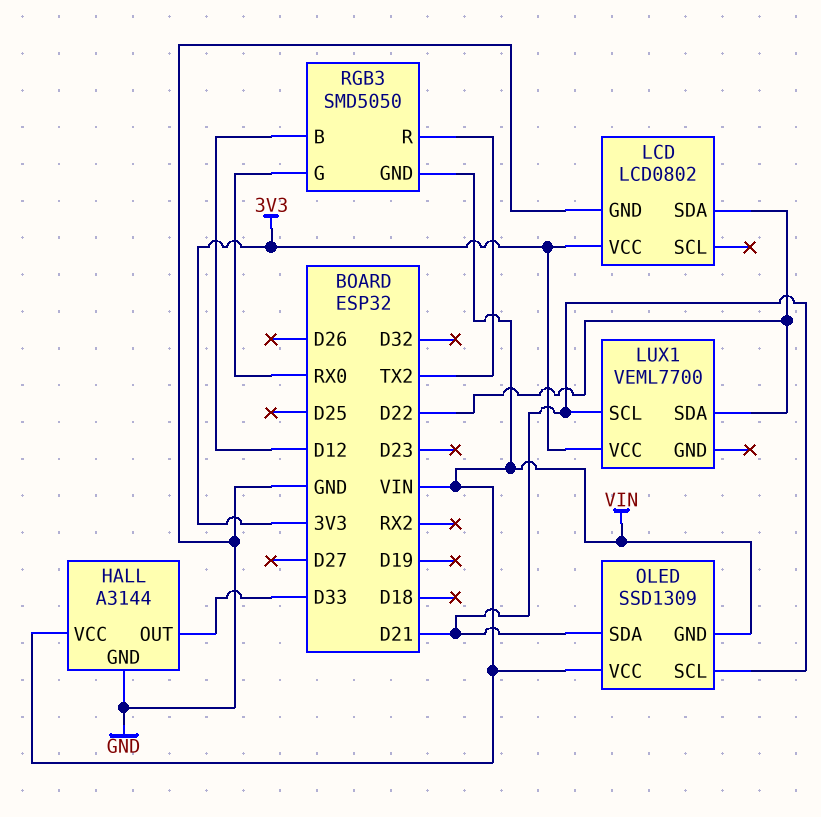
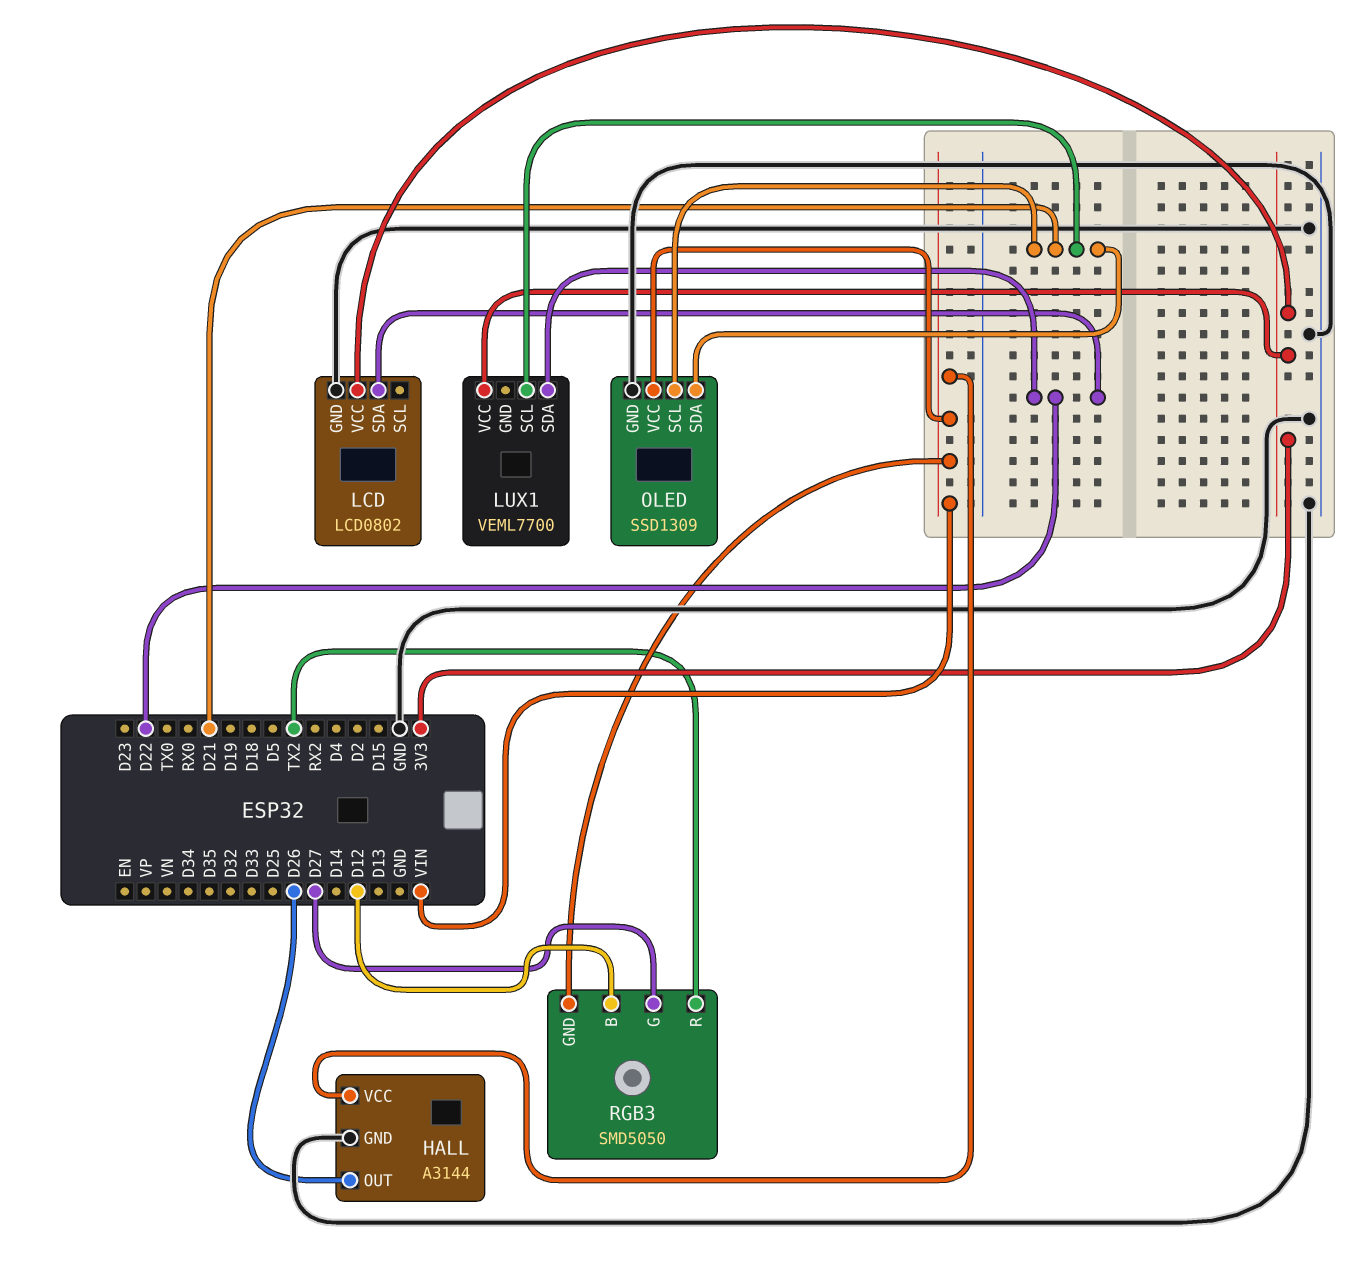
HALL pin OUT: D33 -> D26
OLED pin GND: VIN -> GND
RGB3 pin G: RX0 -> D27

